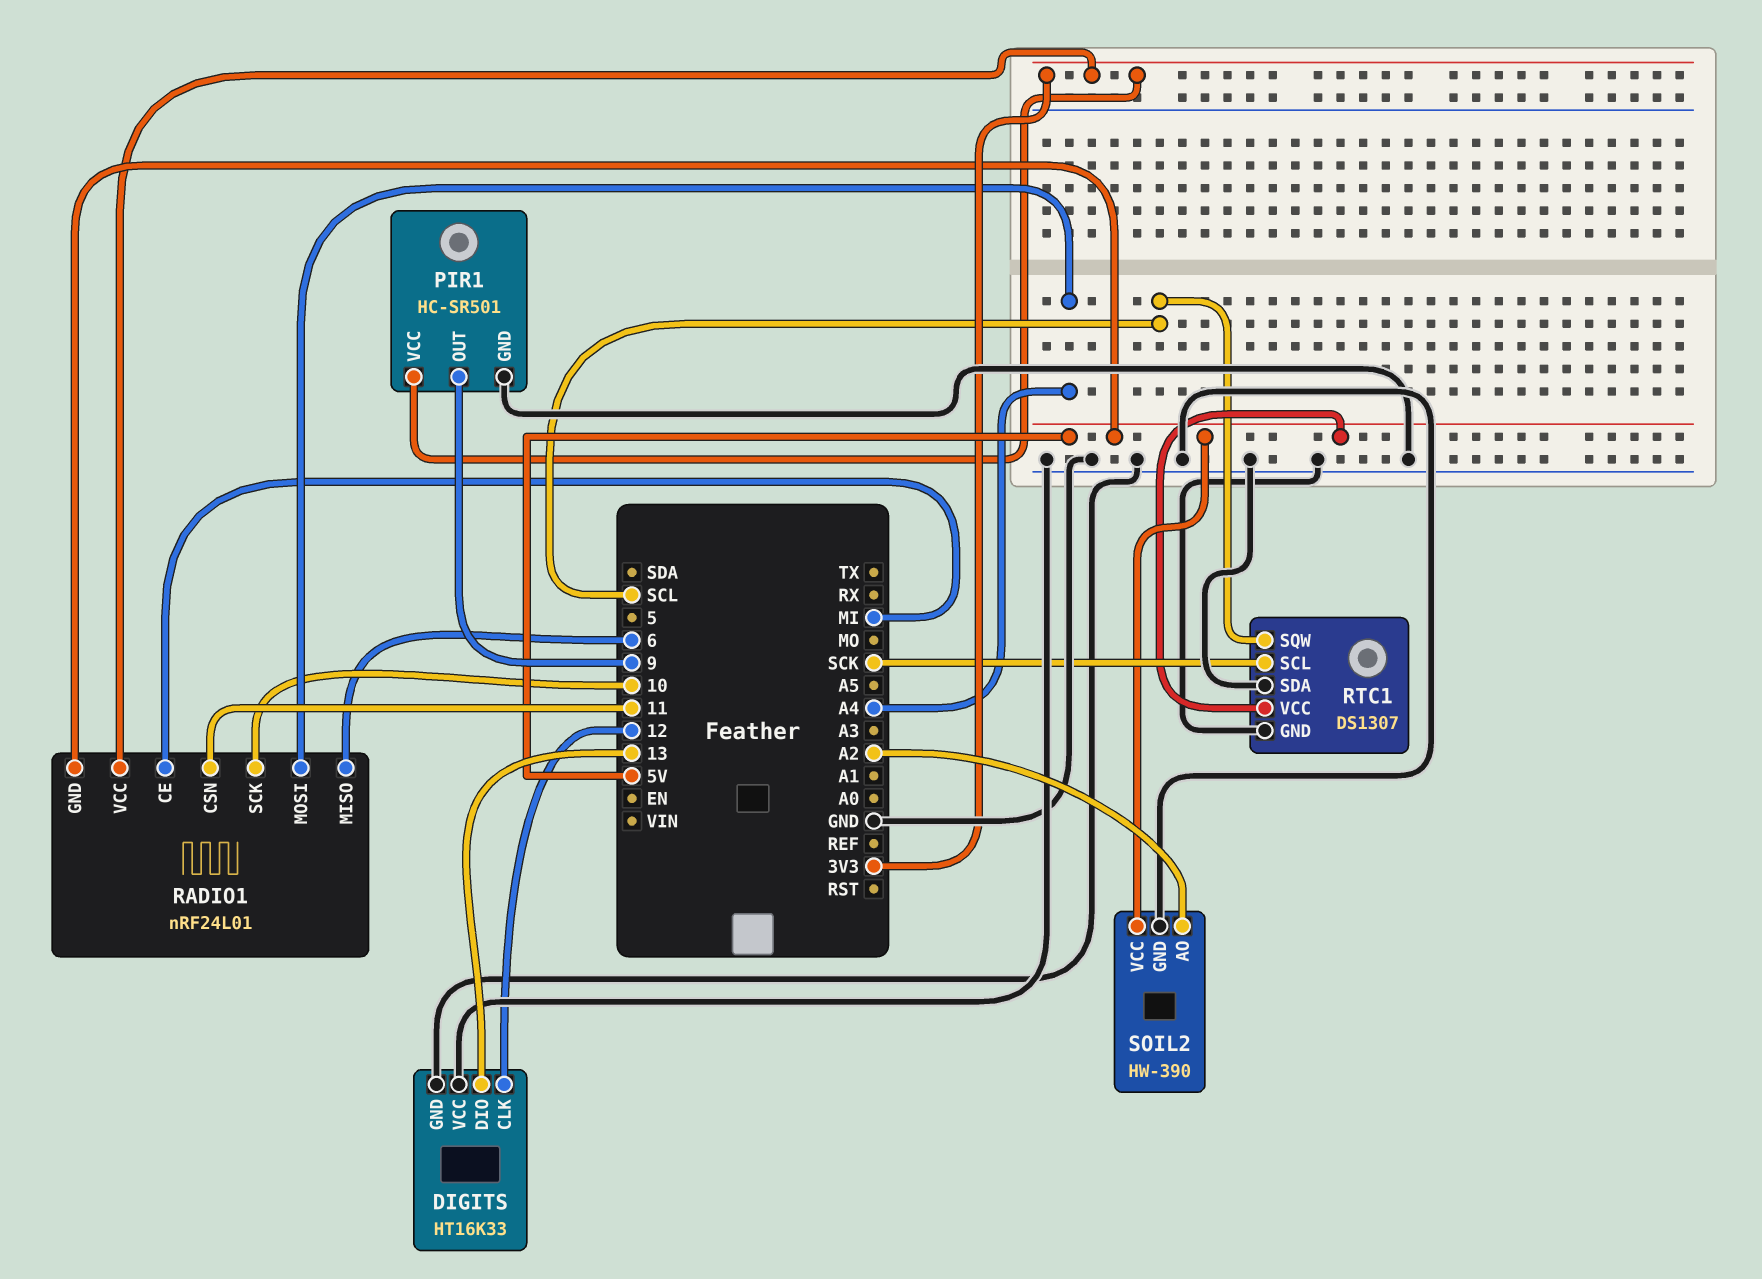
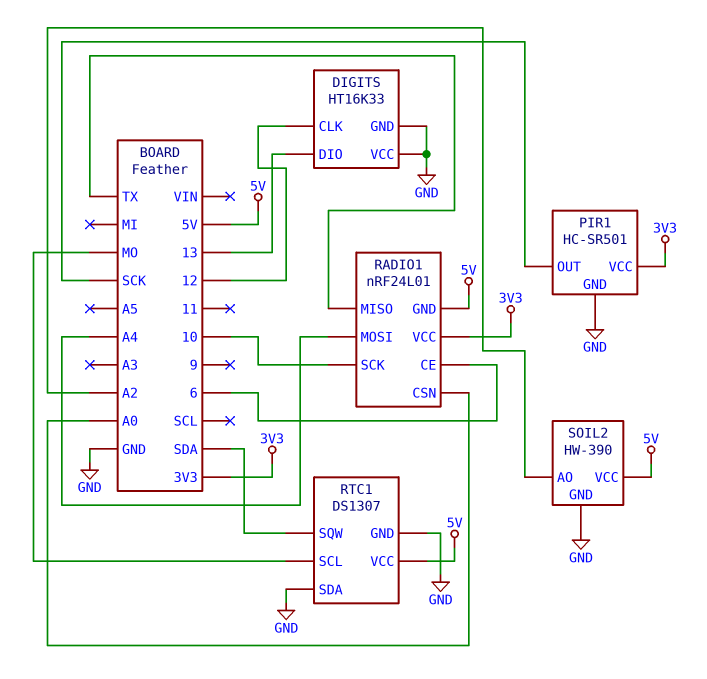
PIR1 pin OUT: 9 -> SCK
RADIO1 pin CE: MI -> 6
RADIO1 pin CSN: 11 -> A0
RADIO1 pin MISO: 6 -> TX
RTC1 pin SCL: SCK -> MO
RTC1 pin SQW: SCL -> SDA

